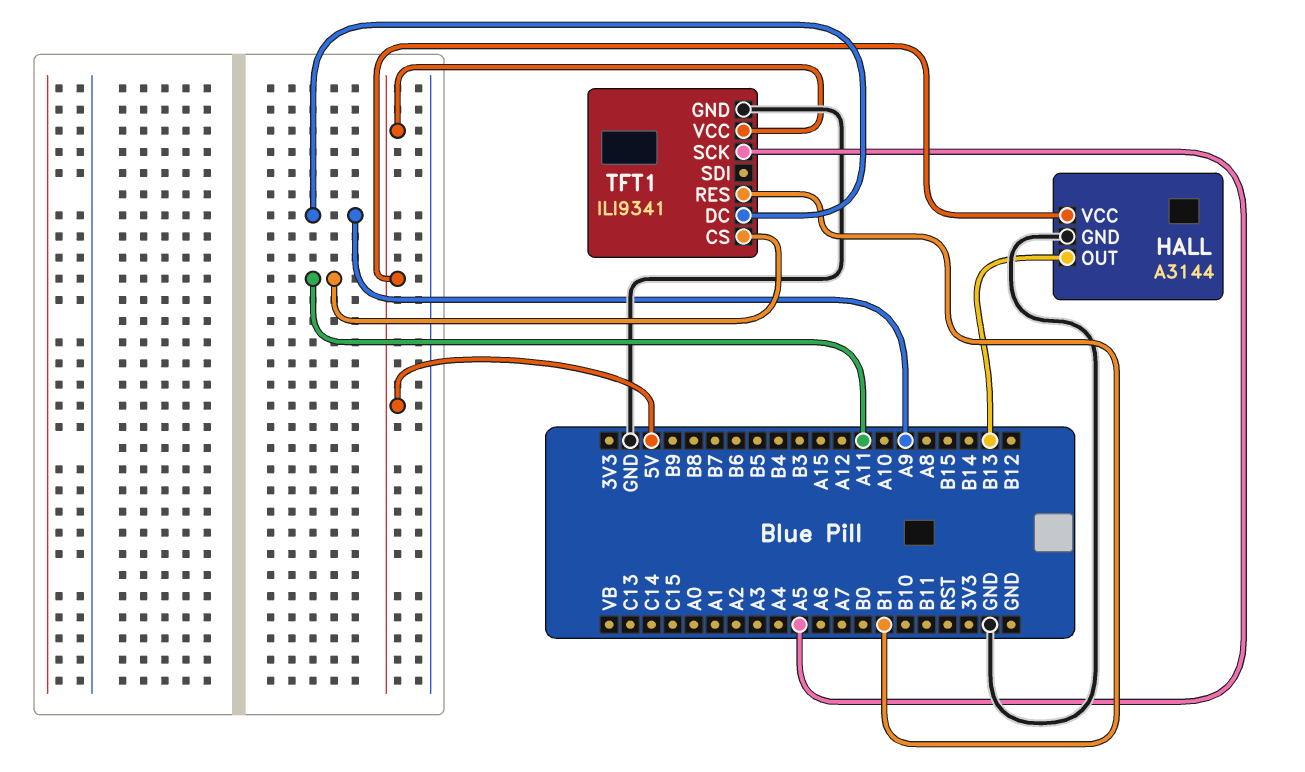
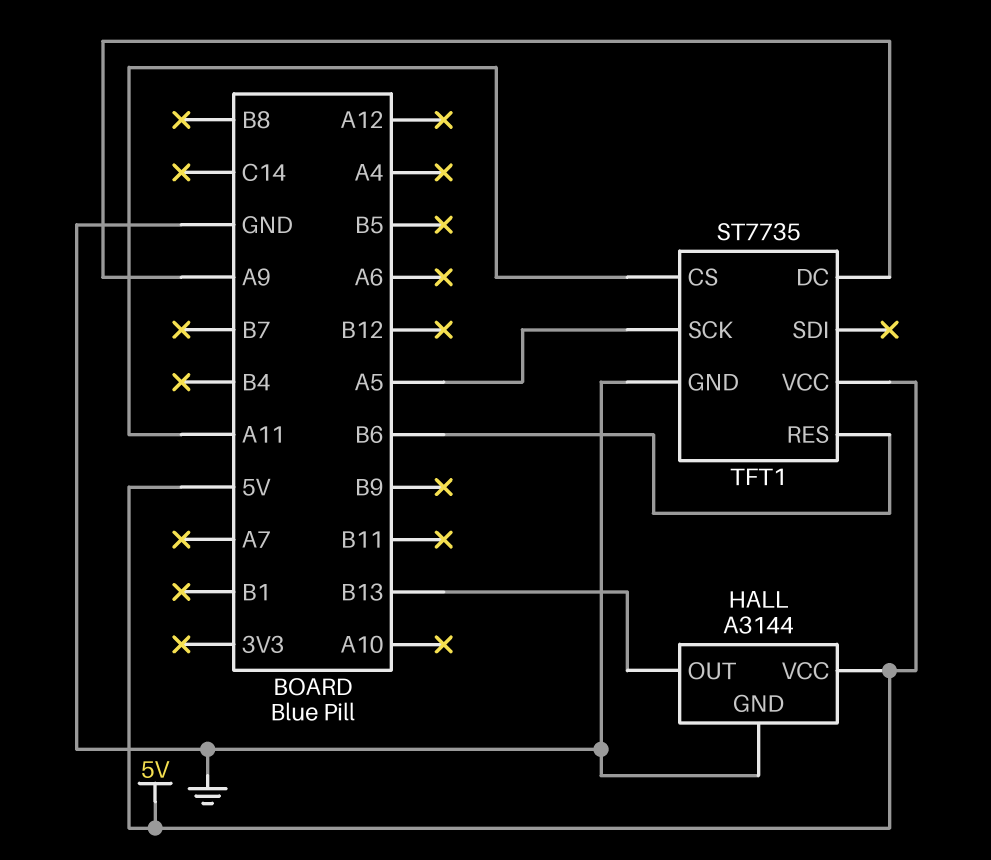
TFT1: ILI9341 -> ST7735
TFT1 pin RES: B1 -> B6

